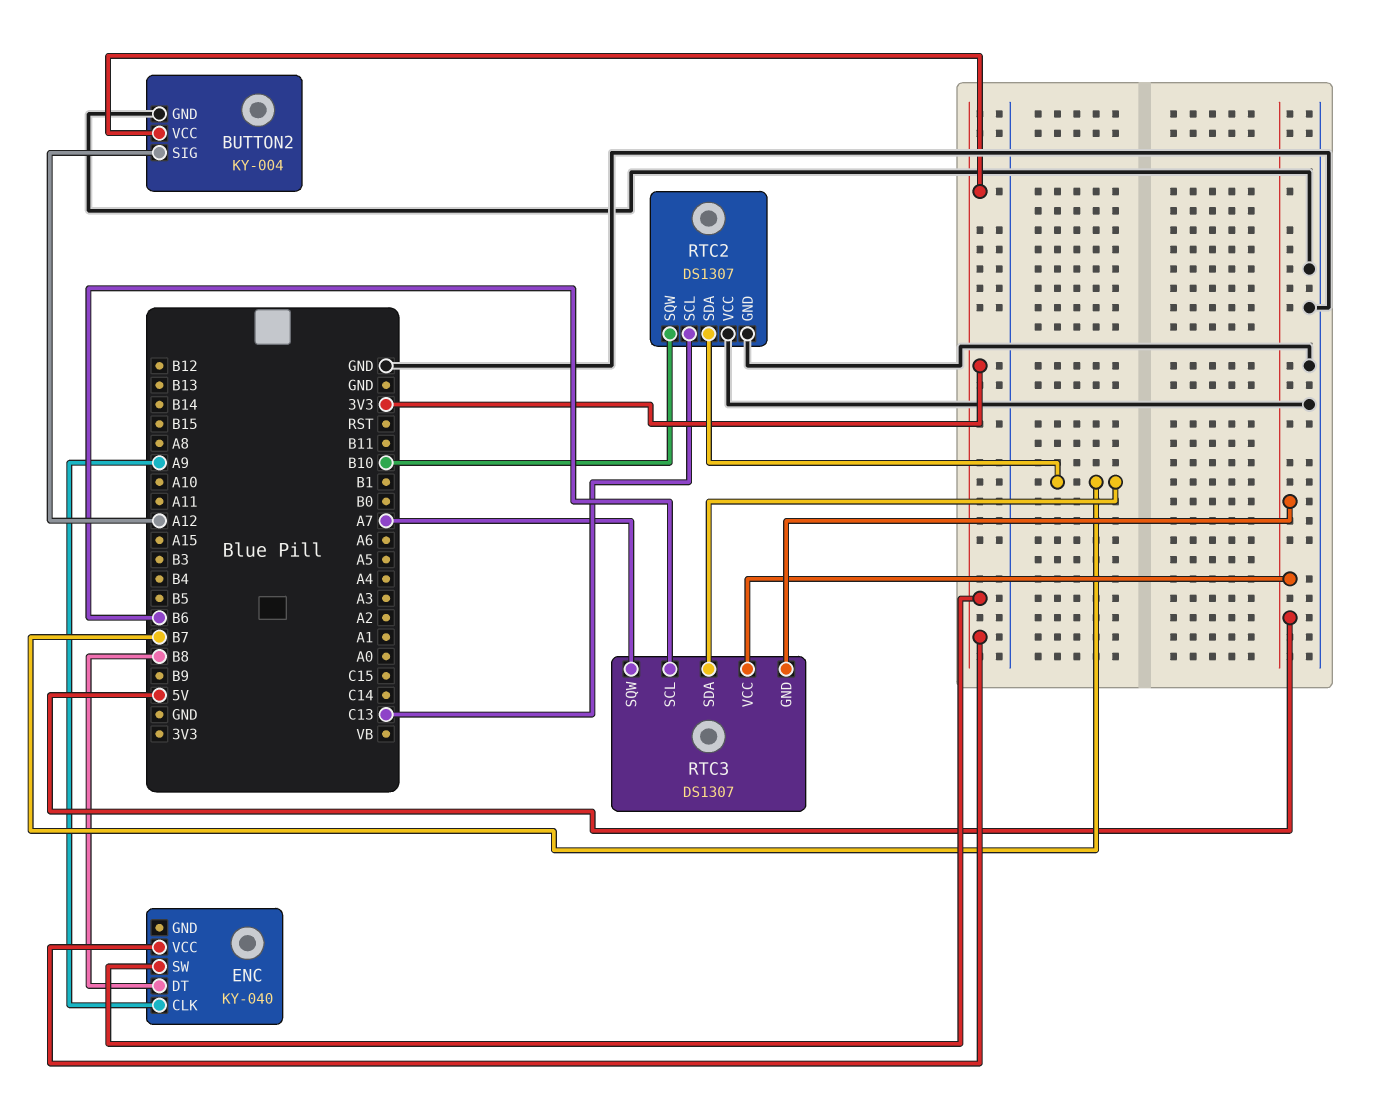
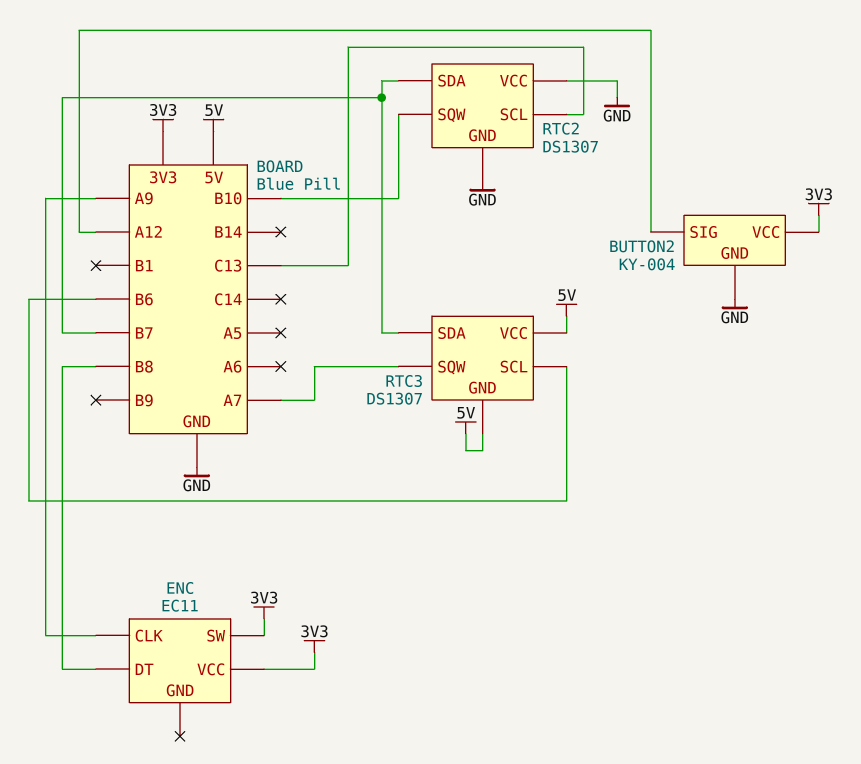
ENC: KY-040 -> EC11

